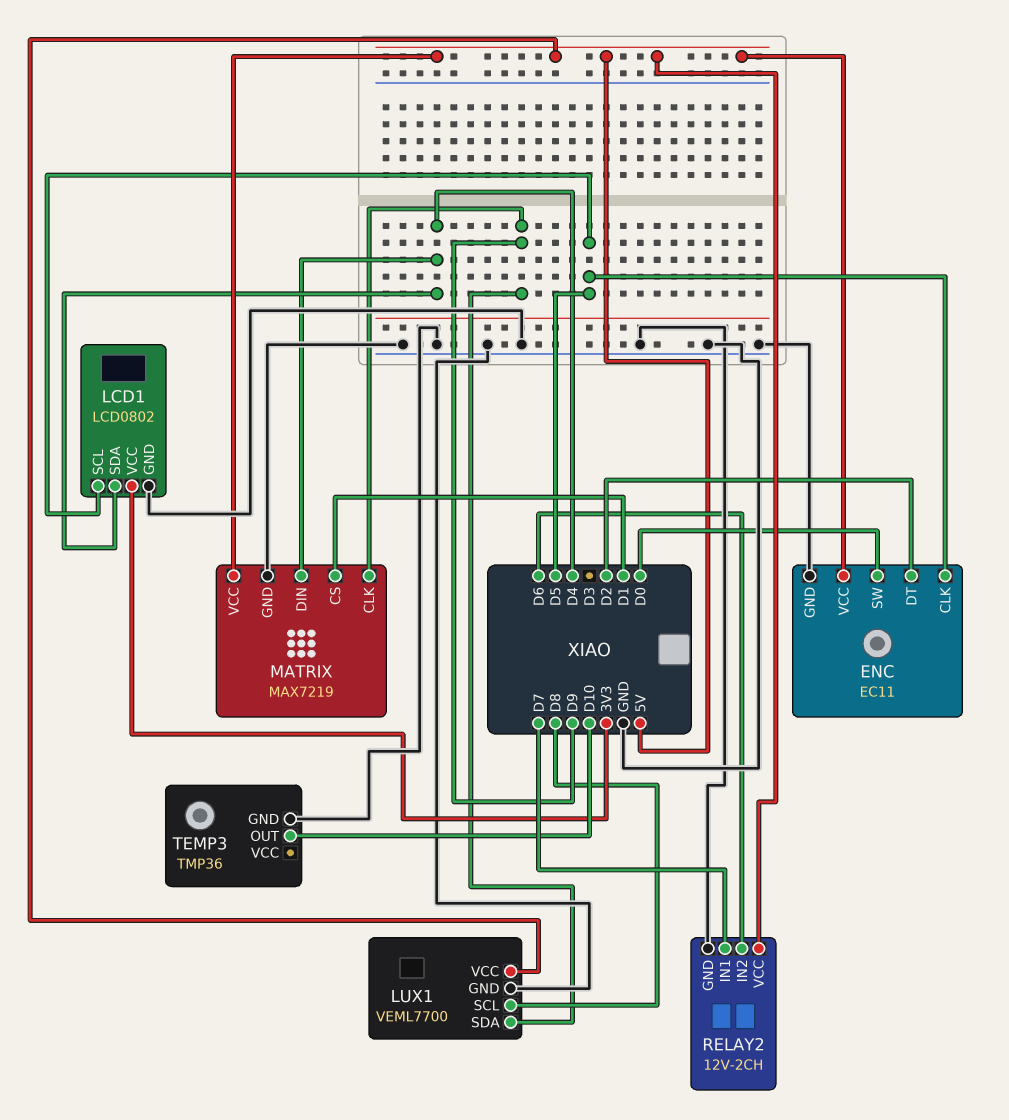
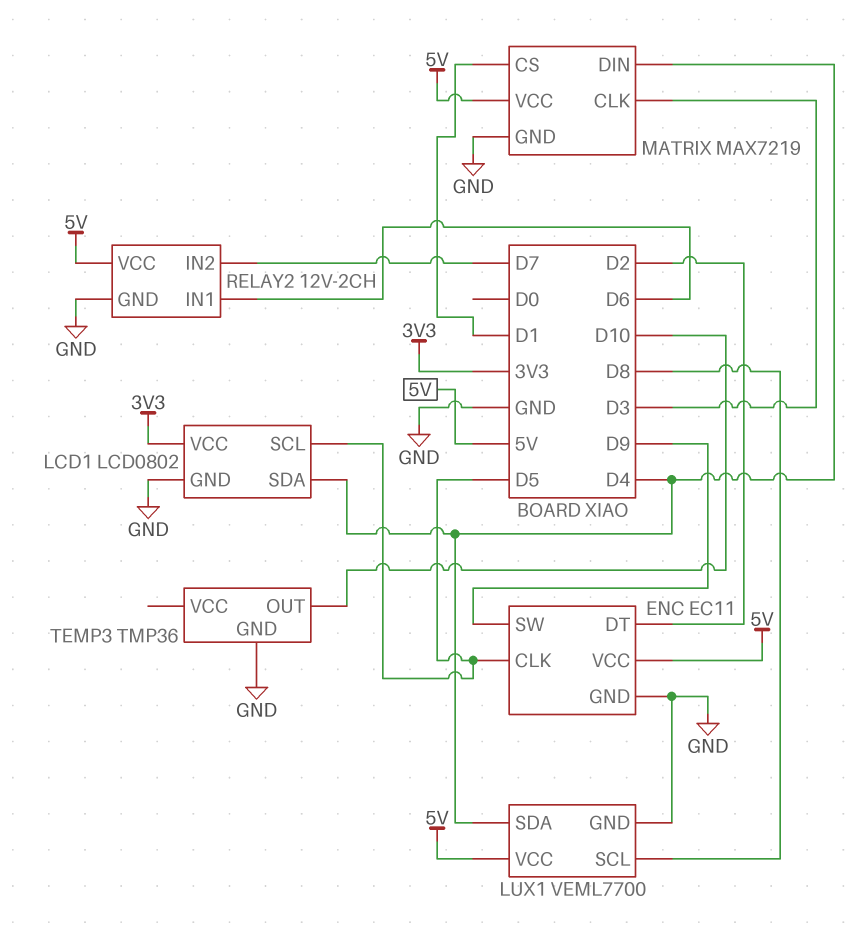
ENC pin SW: D0 -> D9
LUX1 pin SDA: D9 -> D4
MATRIX pin CLK: D9 -> D3
RELAY2 pin IN1: D7 -> D6
RELAY2 pin IN2: D6 -> D7

